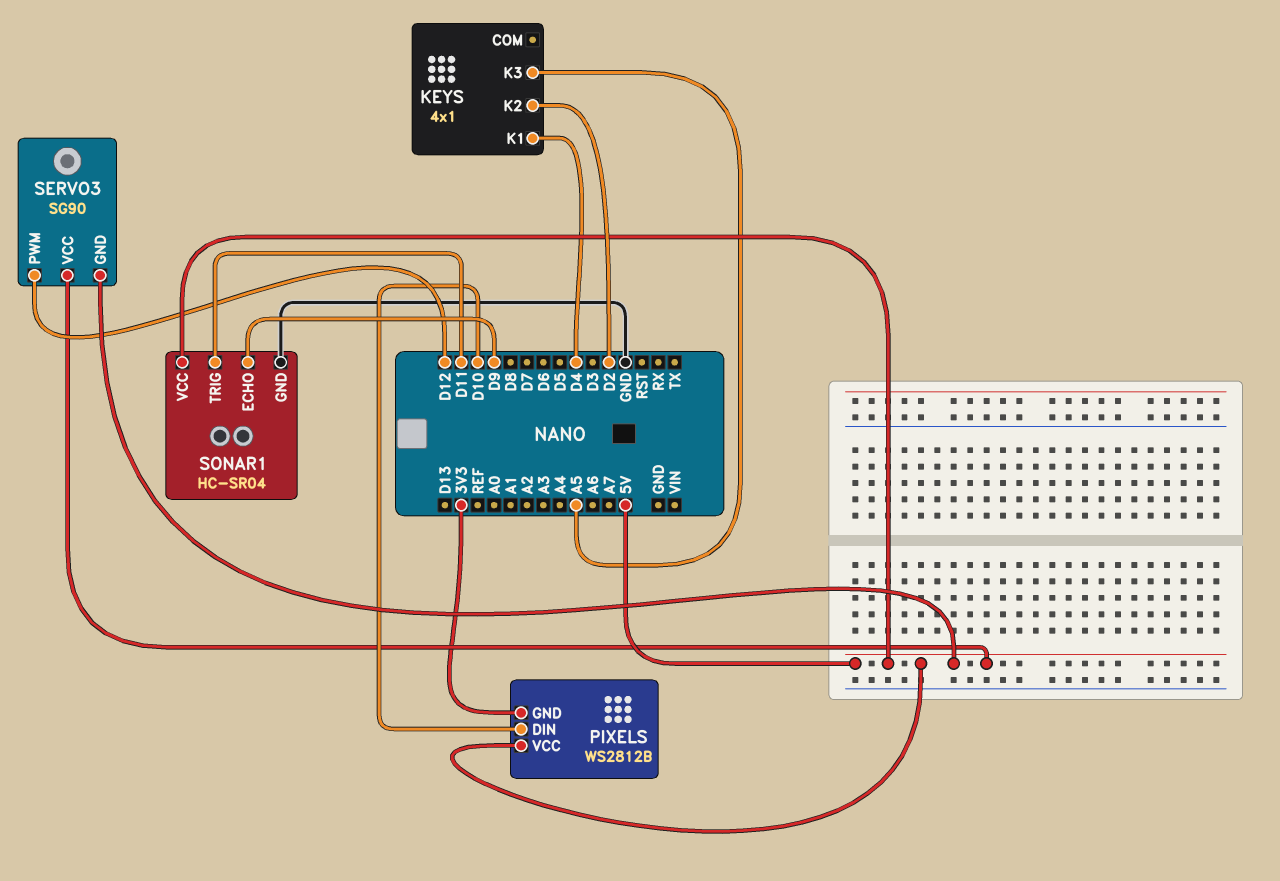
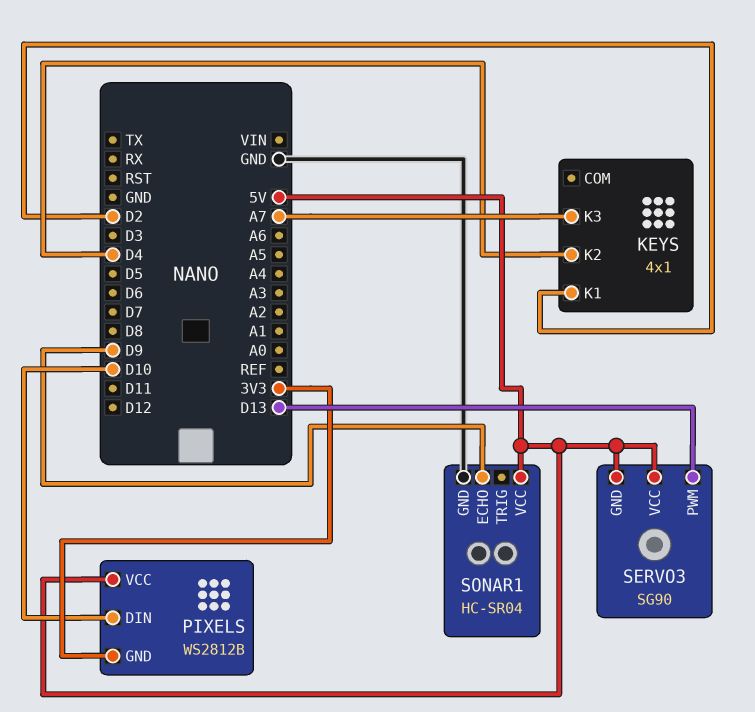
KEYS pin K1: D4 -> D2
KEYS pin K2: D2 -> D4
KEYS pin K3: A5 -> A7
SERVO3 pin PWM: D12 -> D13
SONAR1 pin TRIG: D11 -> none

